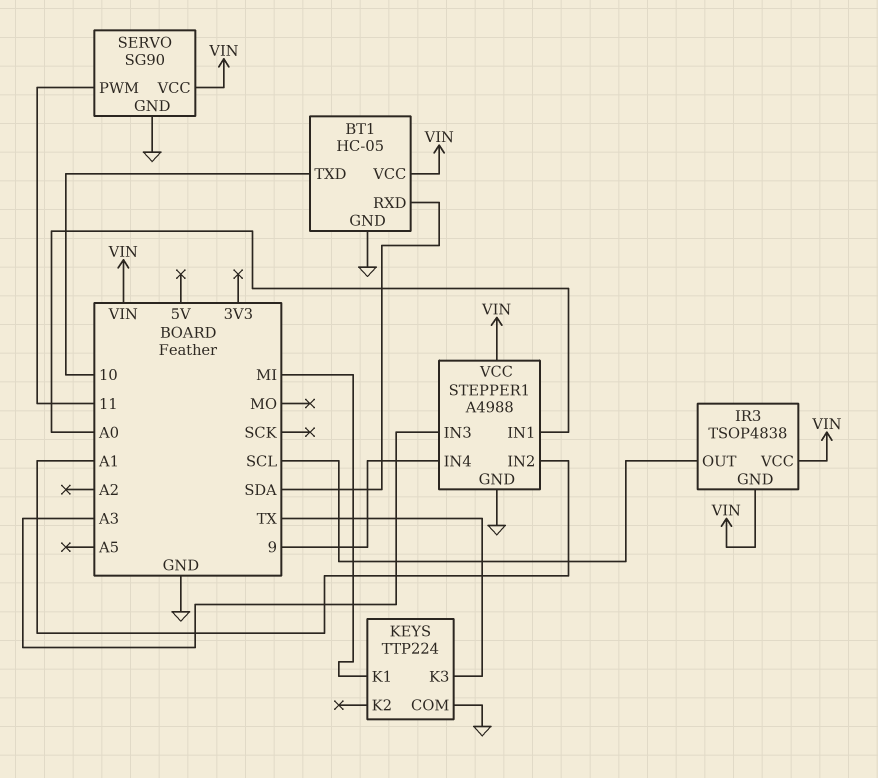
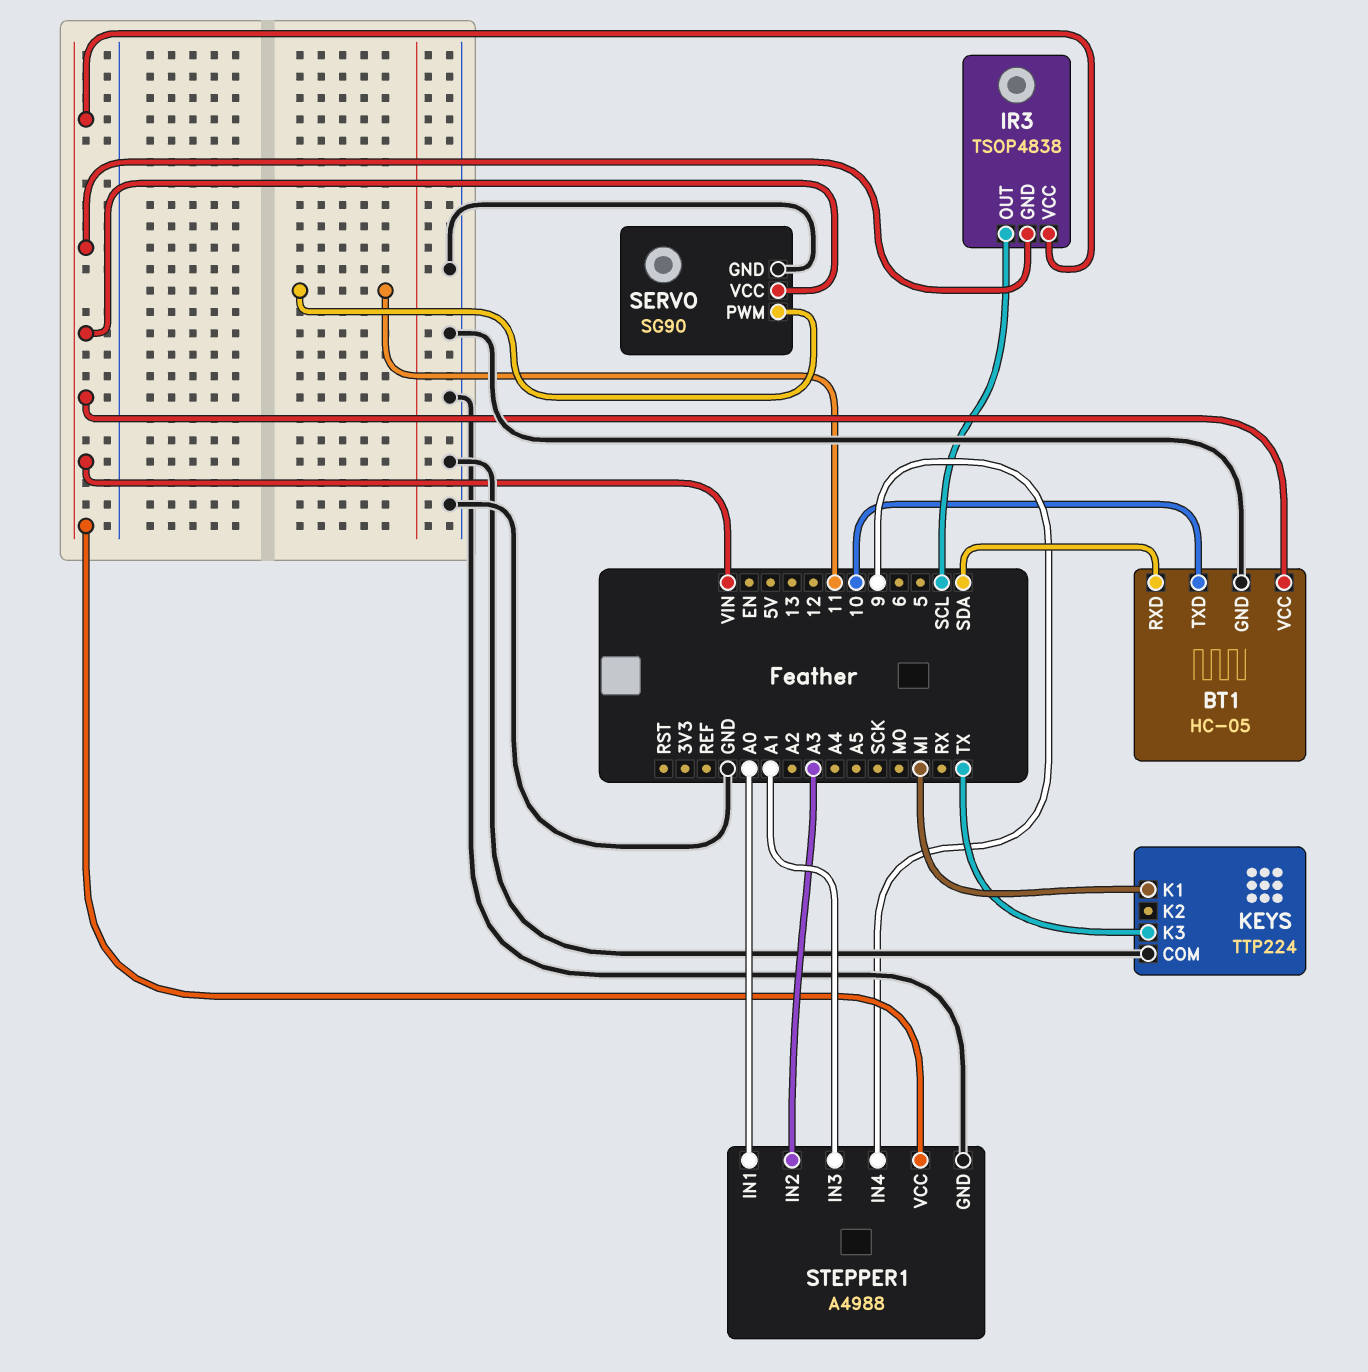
STEPPER1 pin IN2: A1 -> A3
STEPPER1 pin IN3: A3 -> A1

